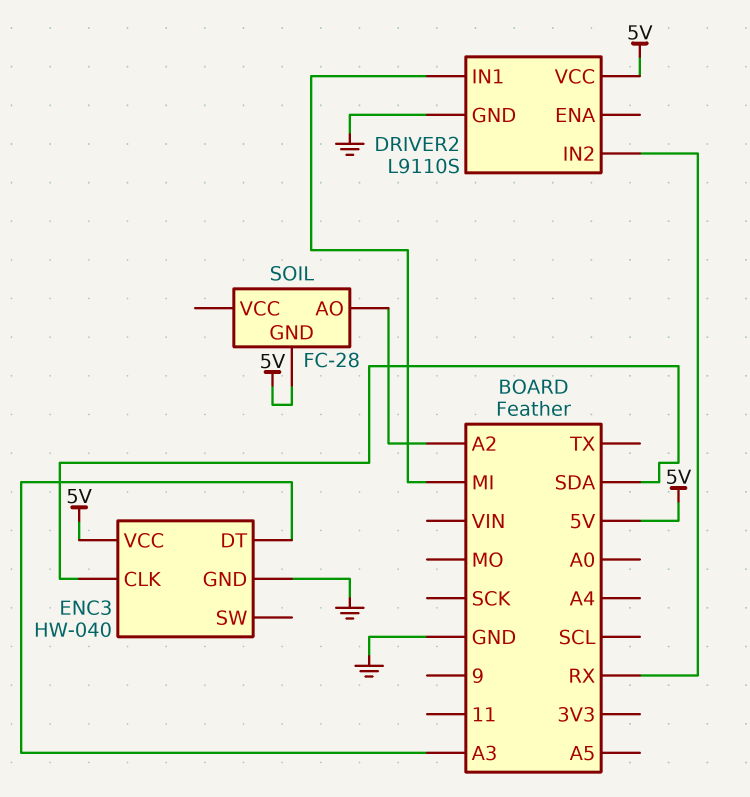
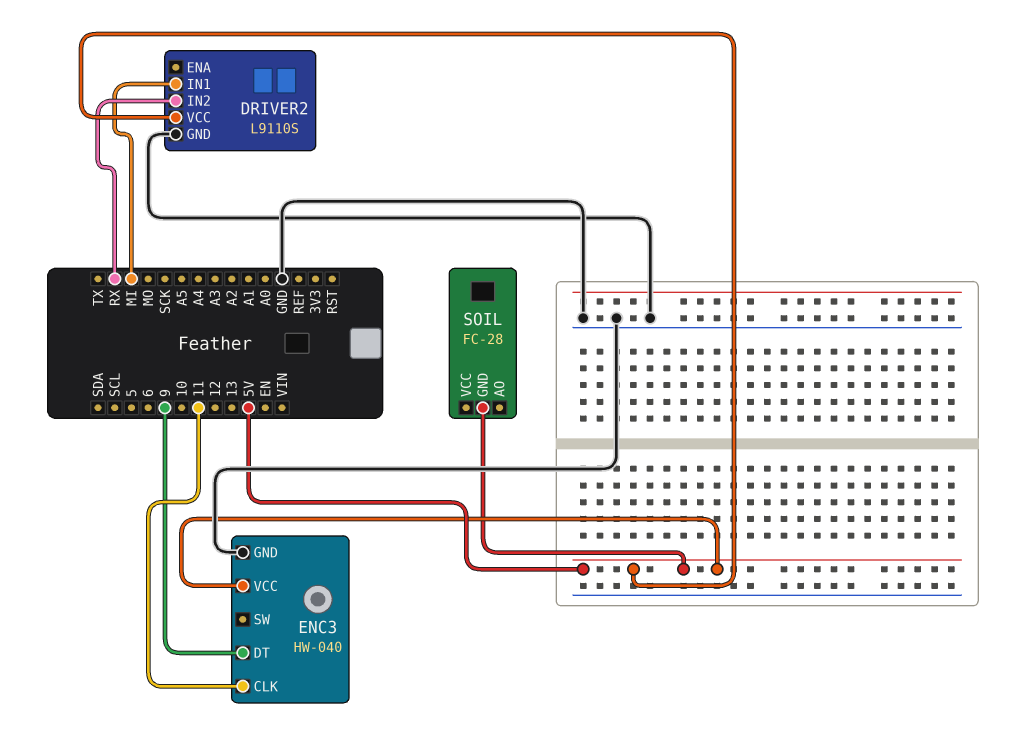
ENC3 pin CLK: SDA -> 11
ENC3 pin DT: A3 -> 9
SOIL pin AO: A2 -> none

